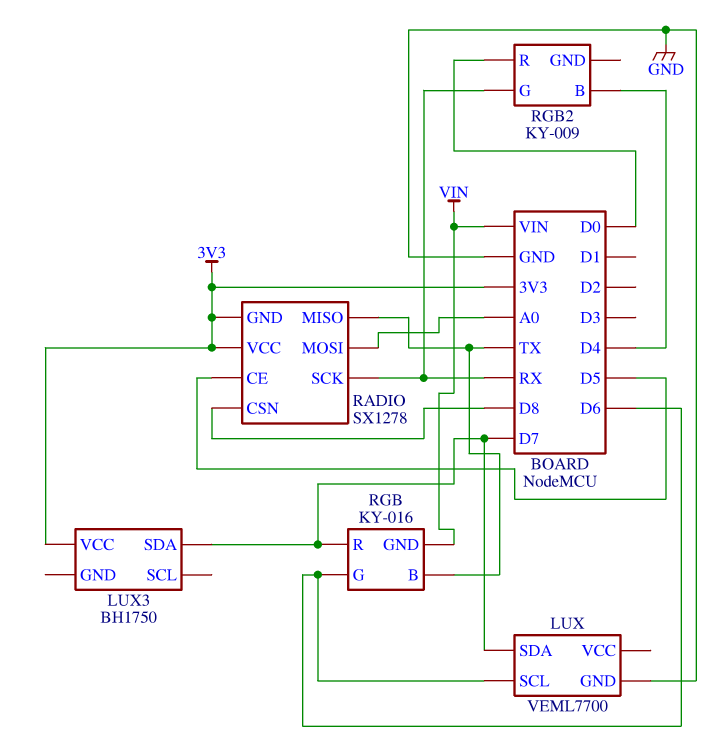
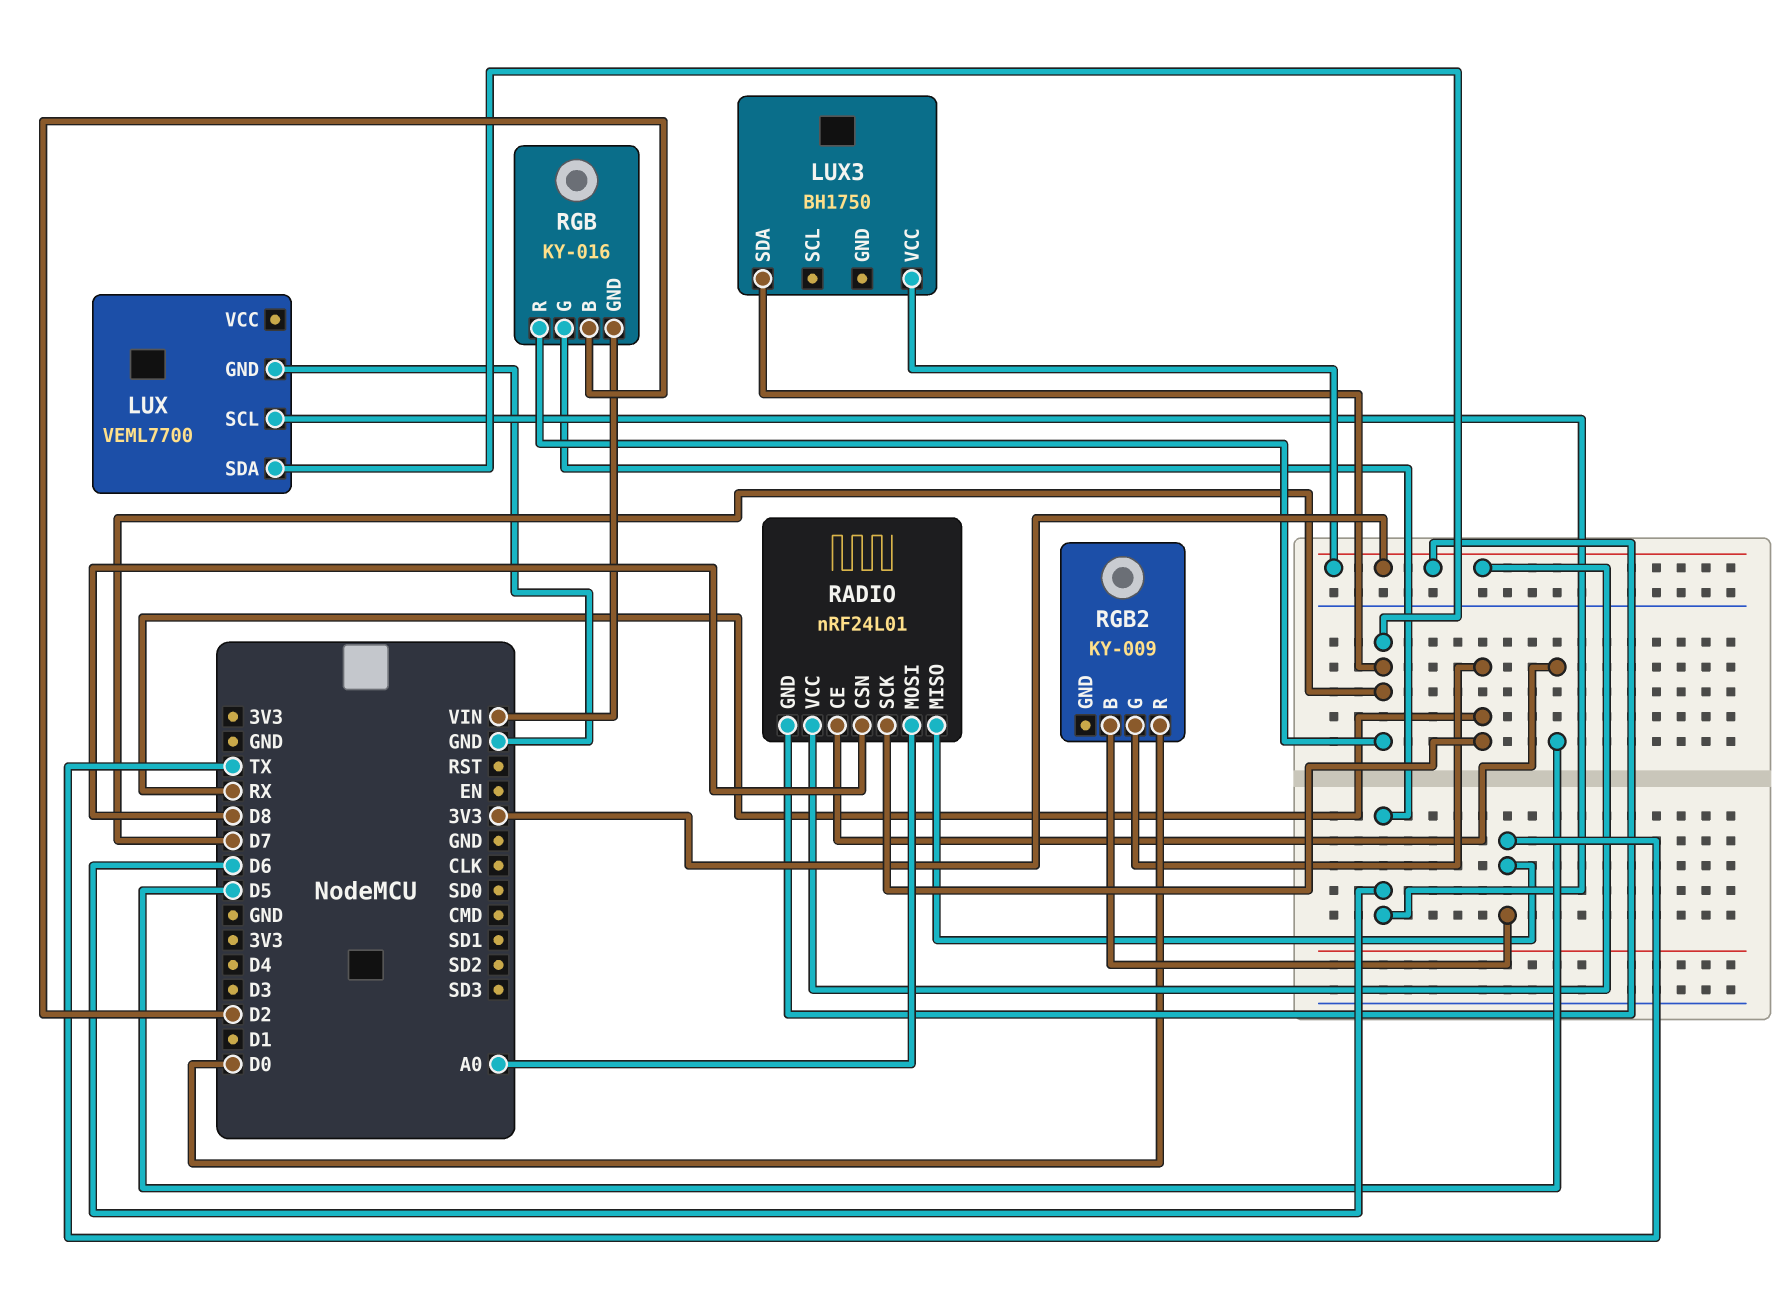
RADIO: SX1278 -> nRF24L01
RGB pin B: TX -> D2
RGB2 pin B: D4 -> TX

